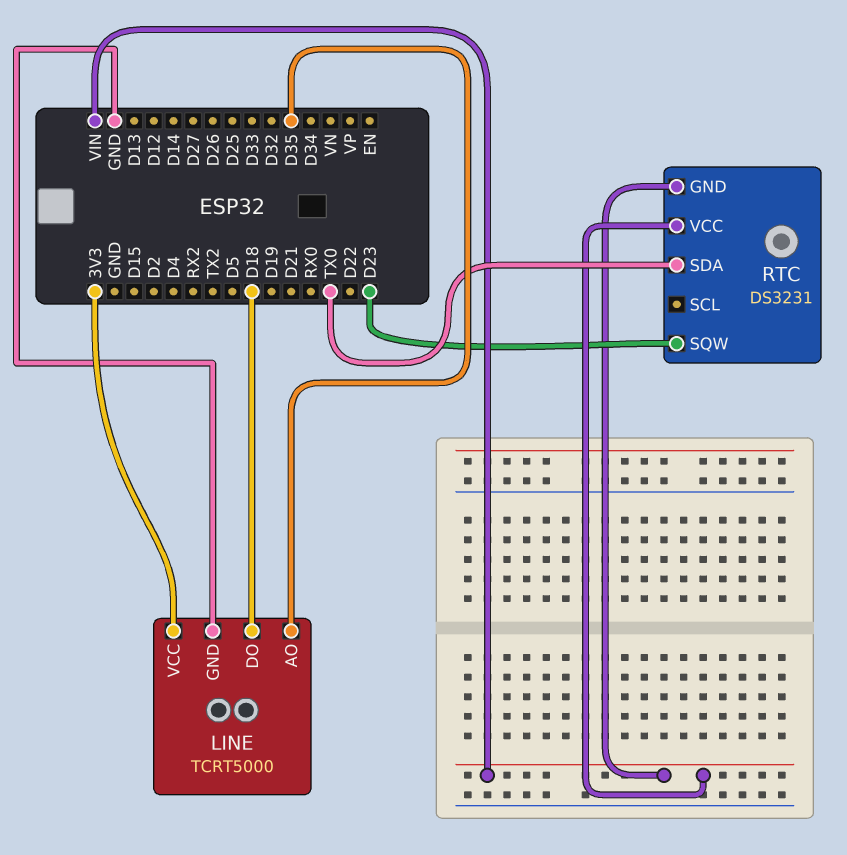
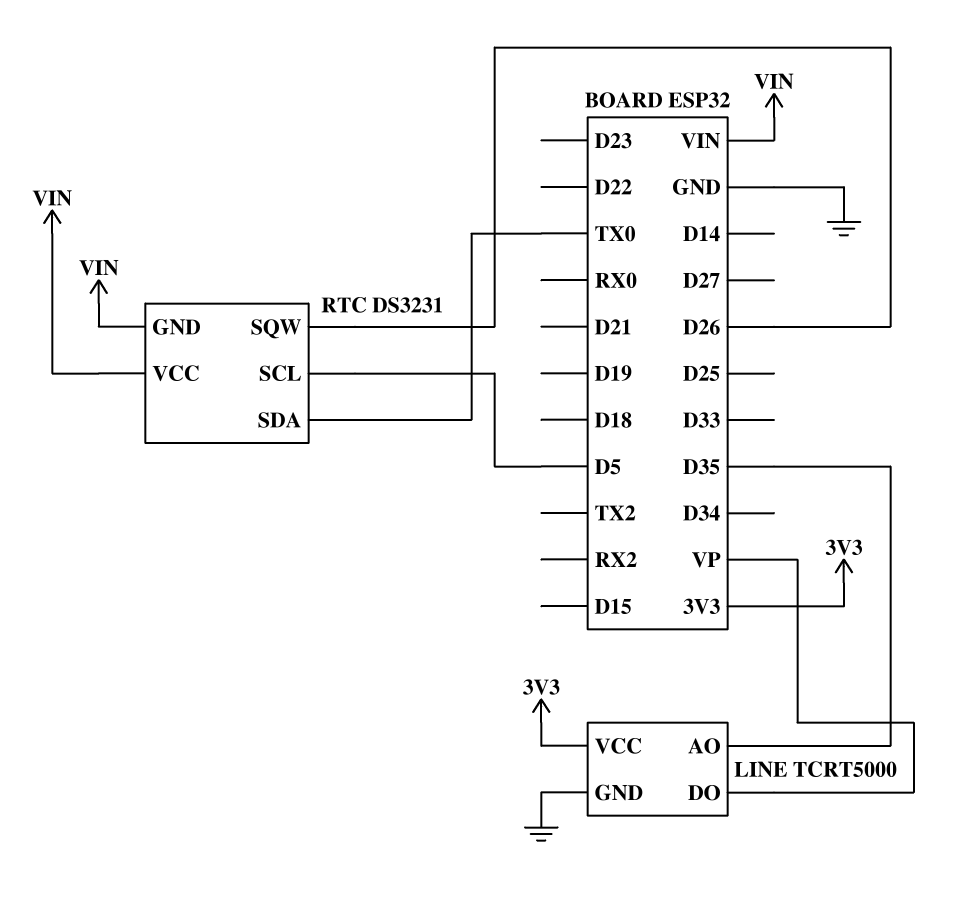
LINE pin DO: D18 -> VP
RTC pin SCL: none -> D5
RTC pin SQW: D23 -> D26

